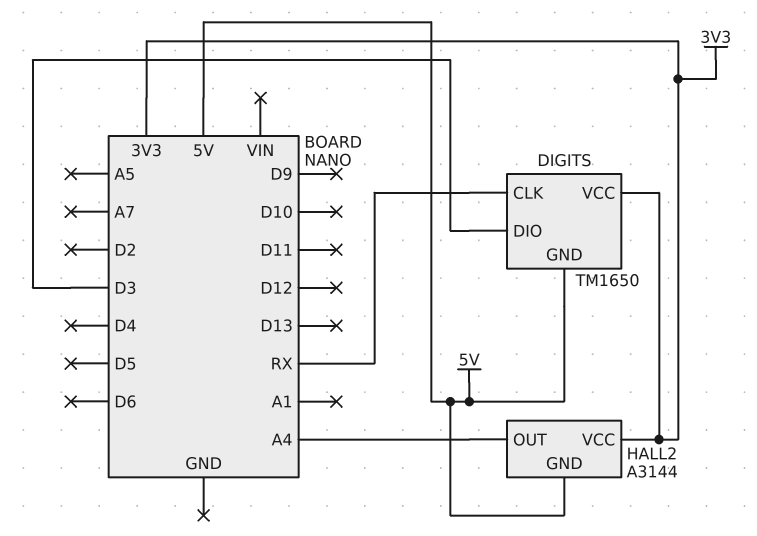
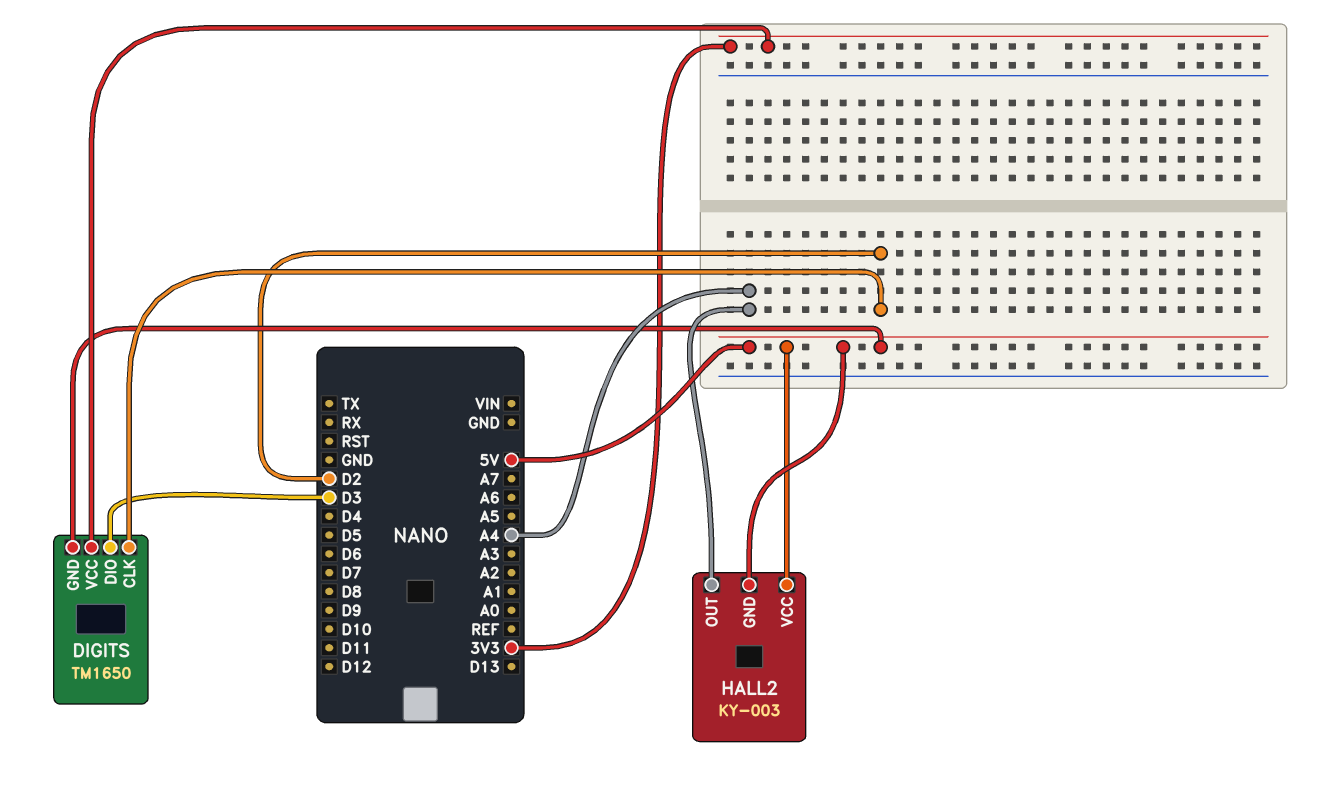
DIGITS pin CLK: RX -> D2
HALL2: A3144 -> KY-003
HALL2 pin VCC: 3V3 -> 5V

